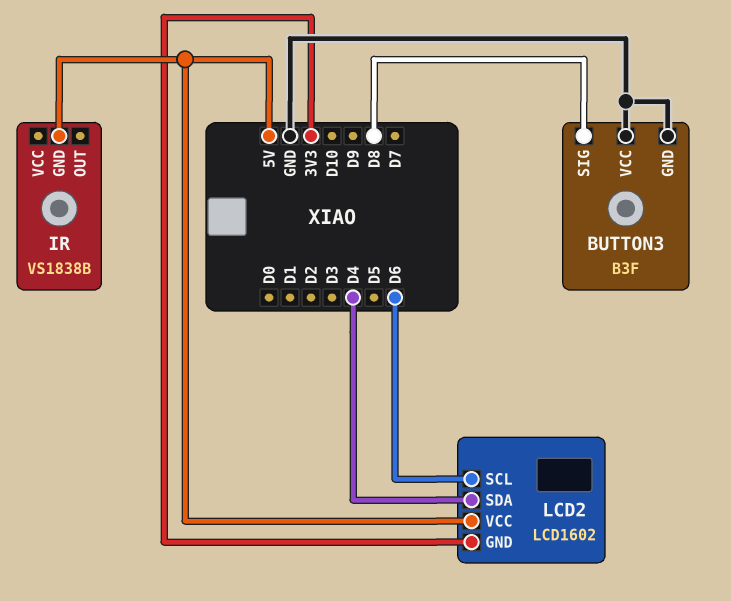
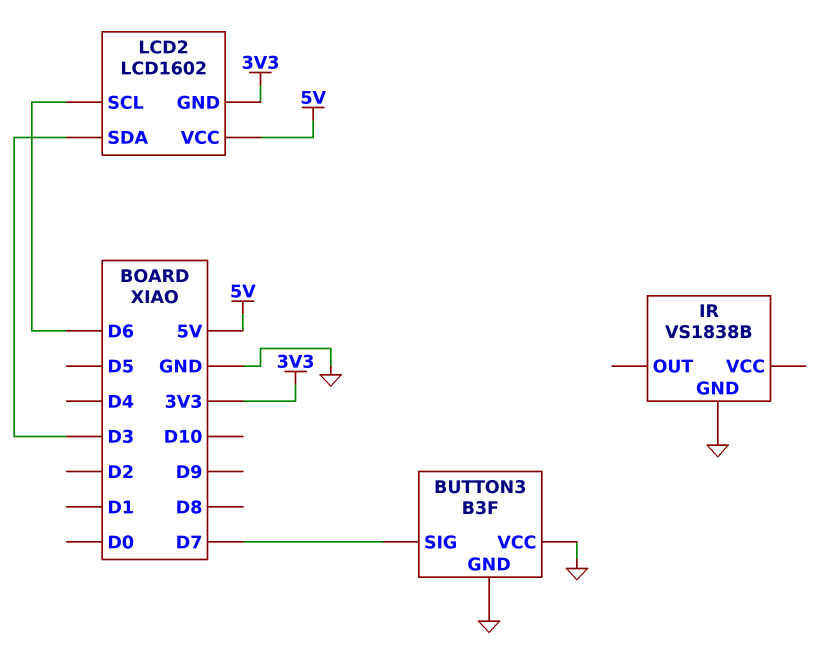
BUTTON3 pin SIG: D8 -> D7
IR pin GND: 5V -> GND
LCD2 pin SDA: D4 -> D3

